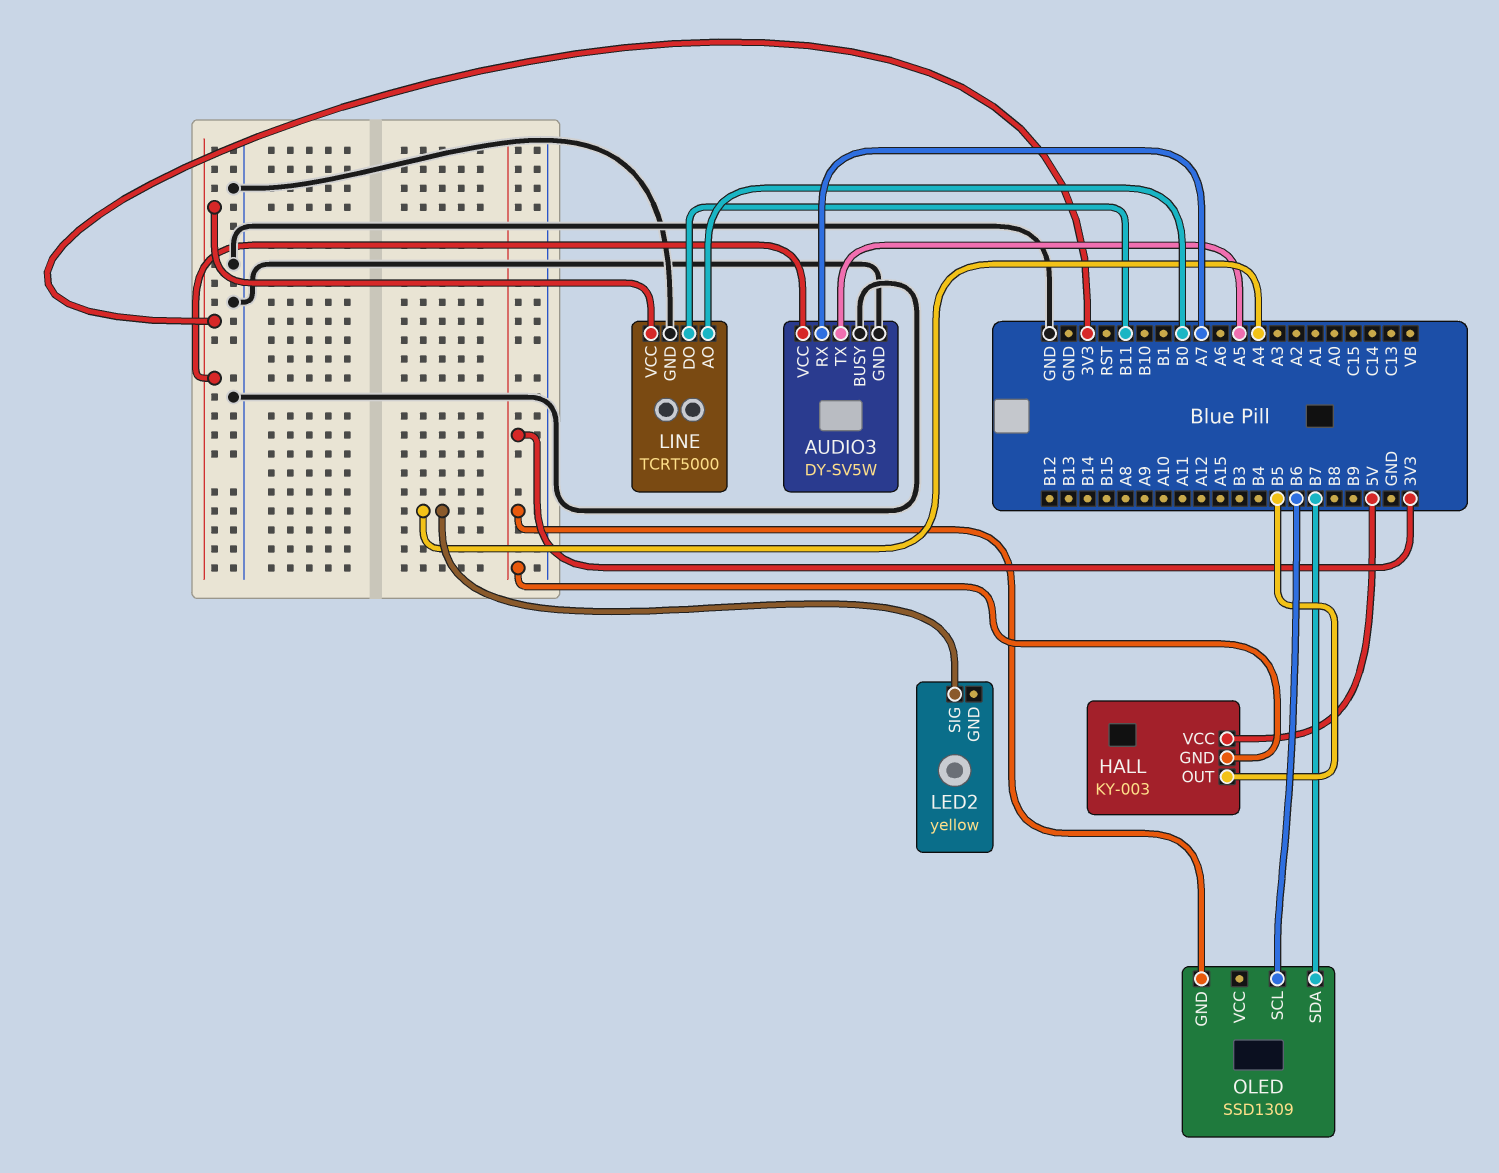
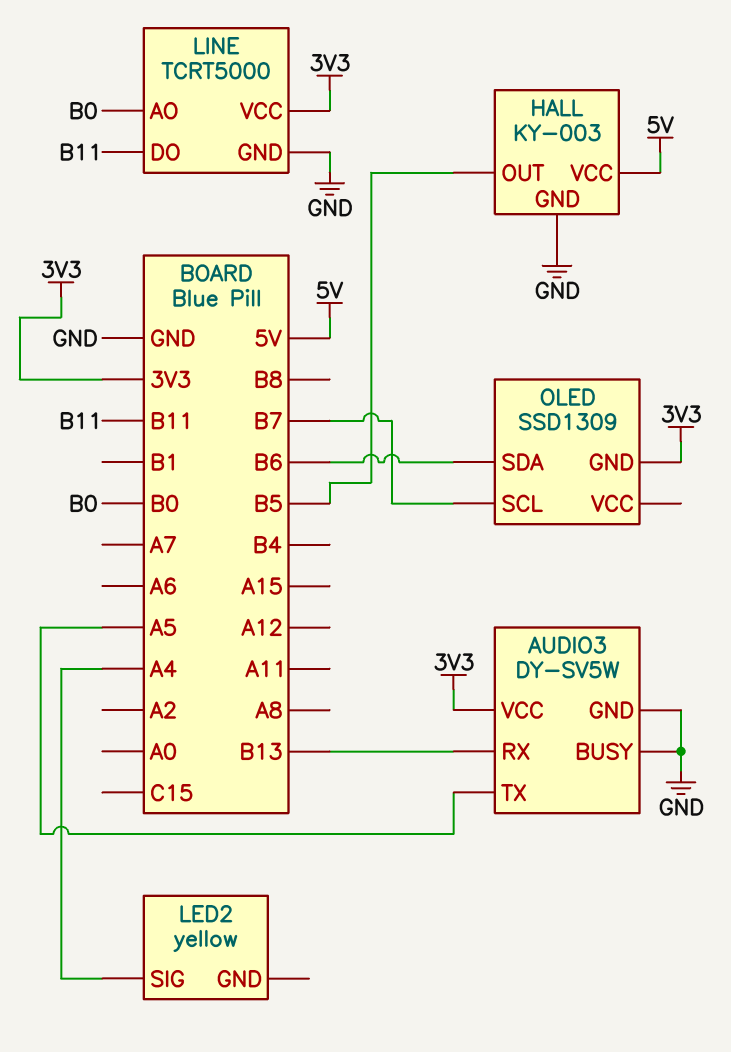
AUDIO3 pin RX: A7 -> B13
HALL pin GND: 3V3 -> GND
OLED pin SCL: B6 -> B7
OLED pin SDA: B7 -> B6

